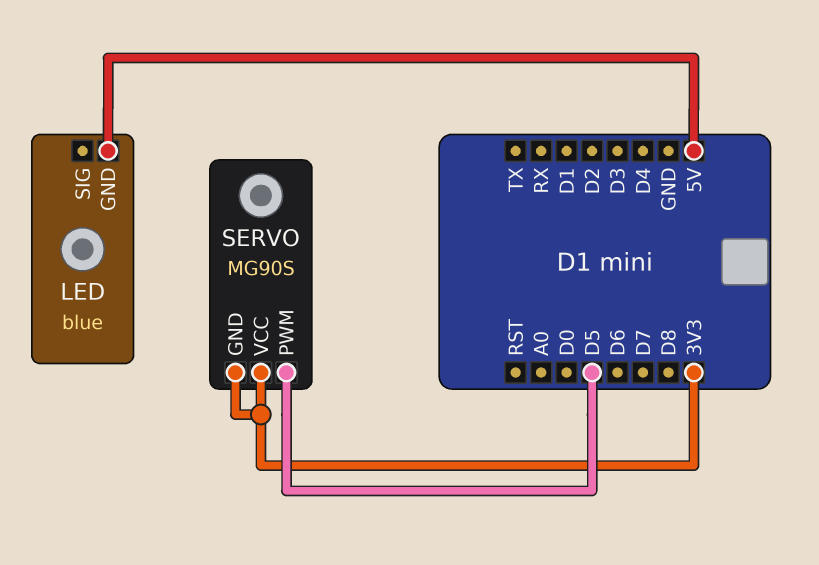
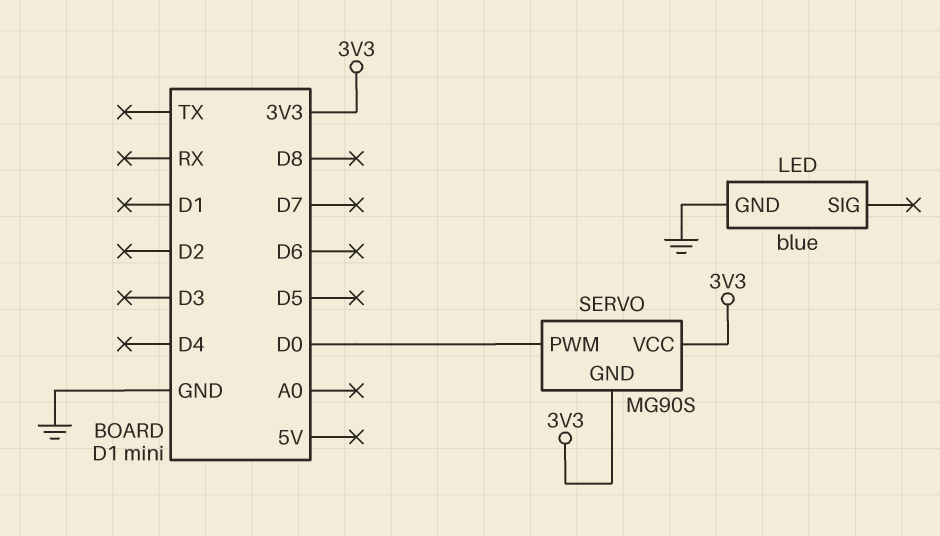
LED pin GND: 5V -> GND
SERVO pin PWM: D5 -> D0

